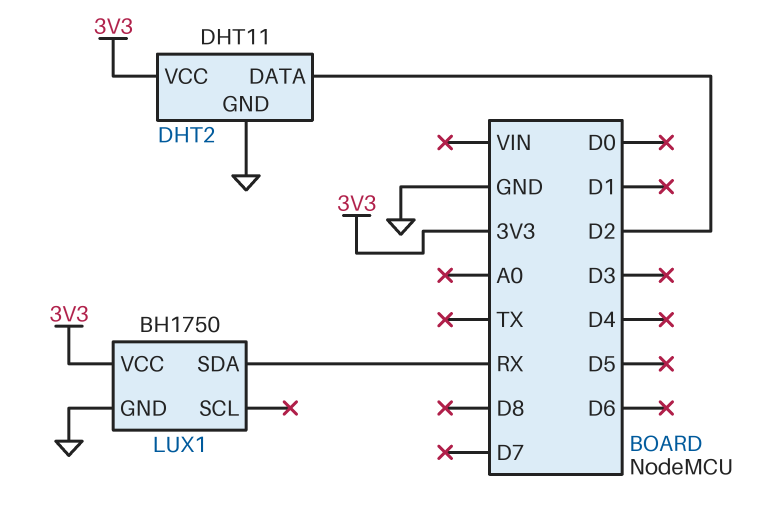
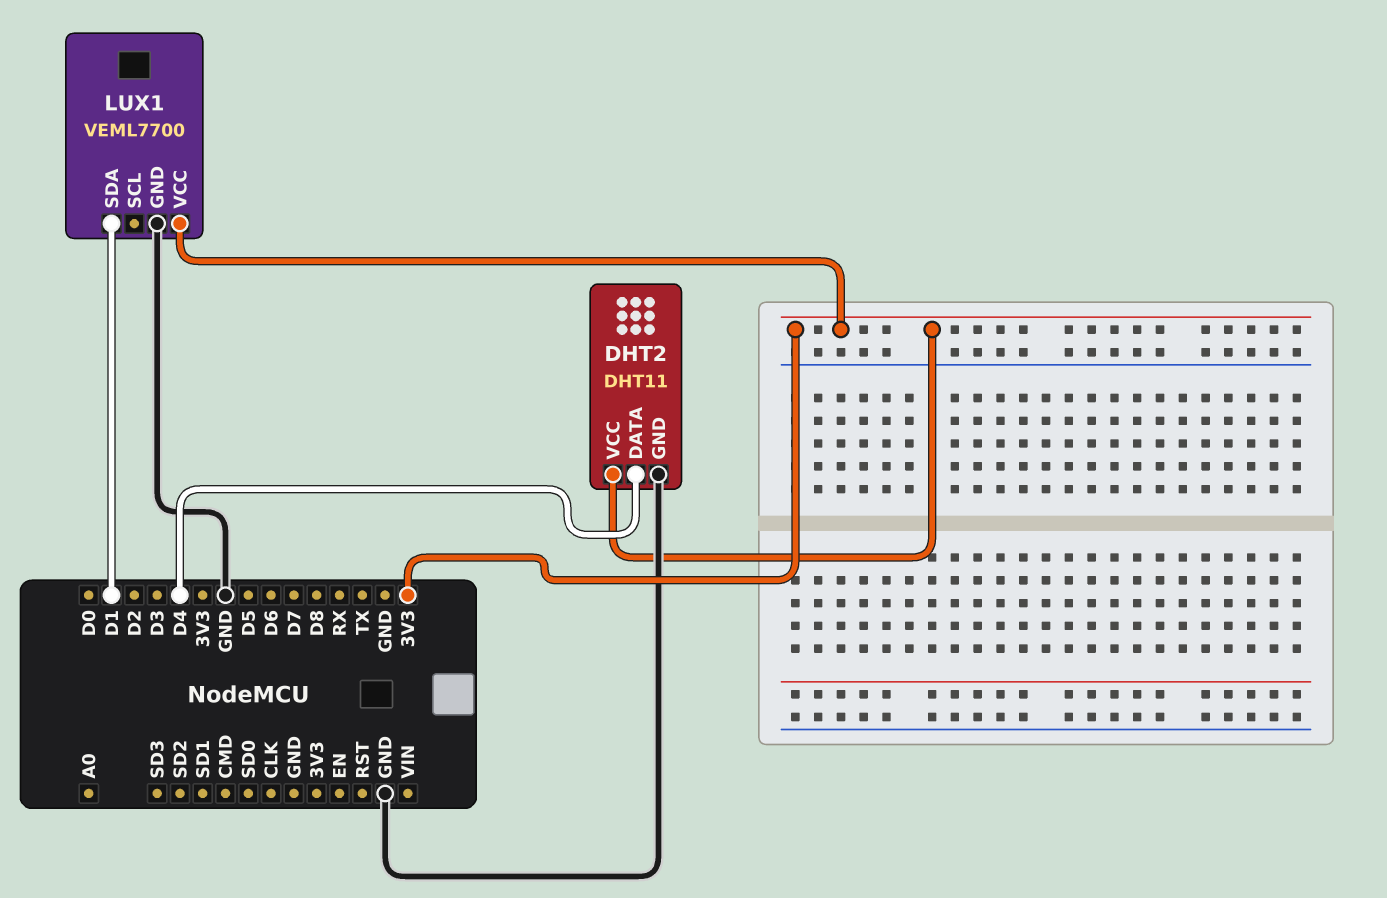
DHT2 pin DATA: D2 -> D4
LUX1: BH1750 -> VEML7700
LUX1 pin SDA: RX -> D1

